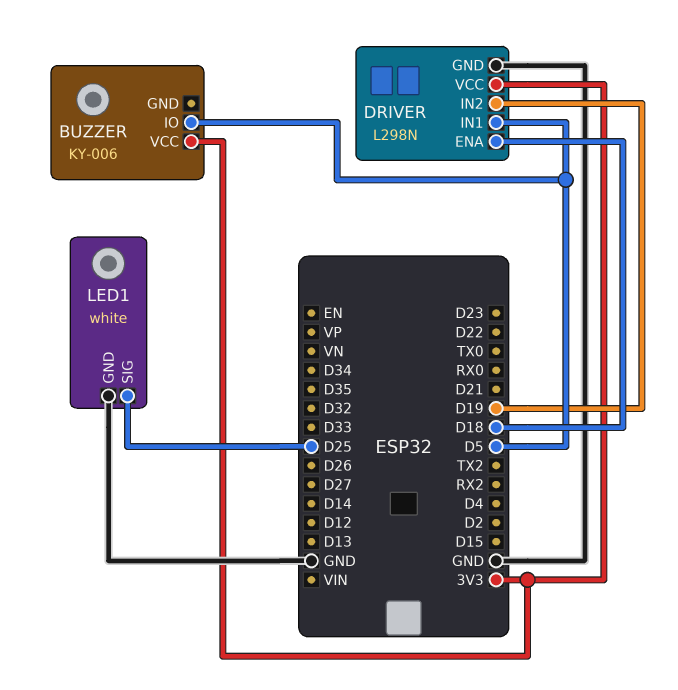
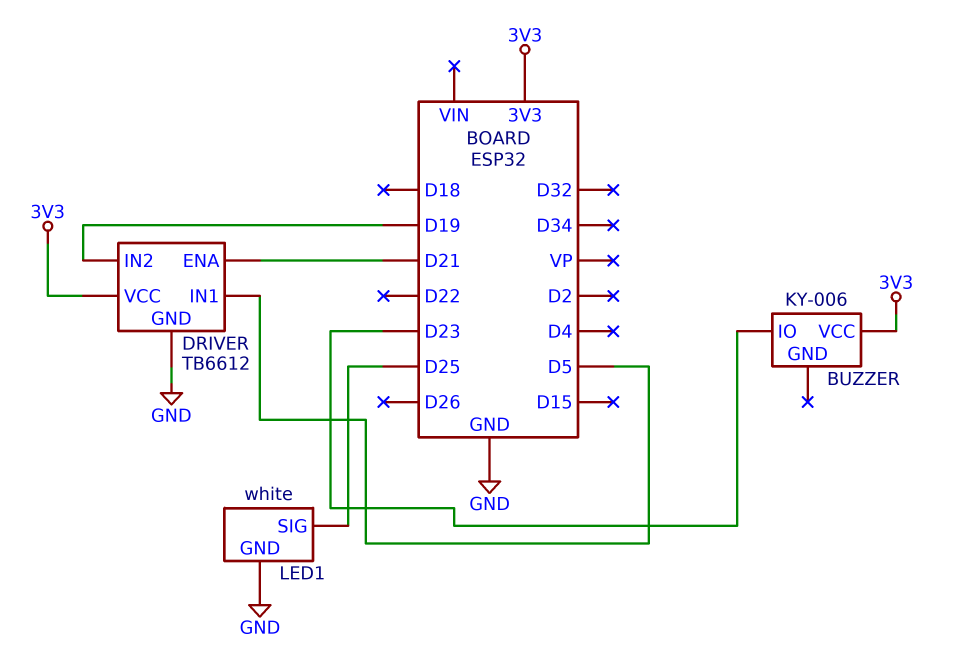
BUZZER pin IO: D5 -> D23
DRIVER: L298N -> TB6612
DRIVER pin ENA: D18 -> D21

